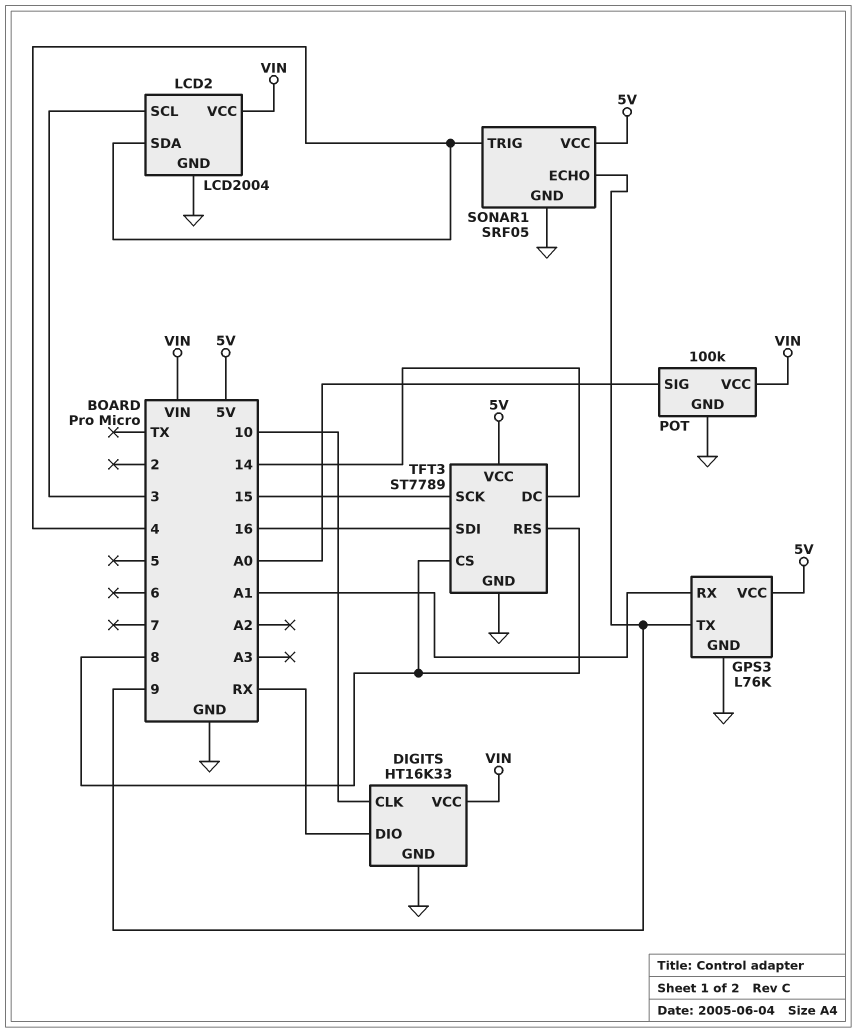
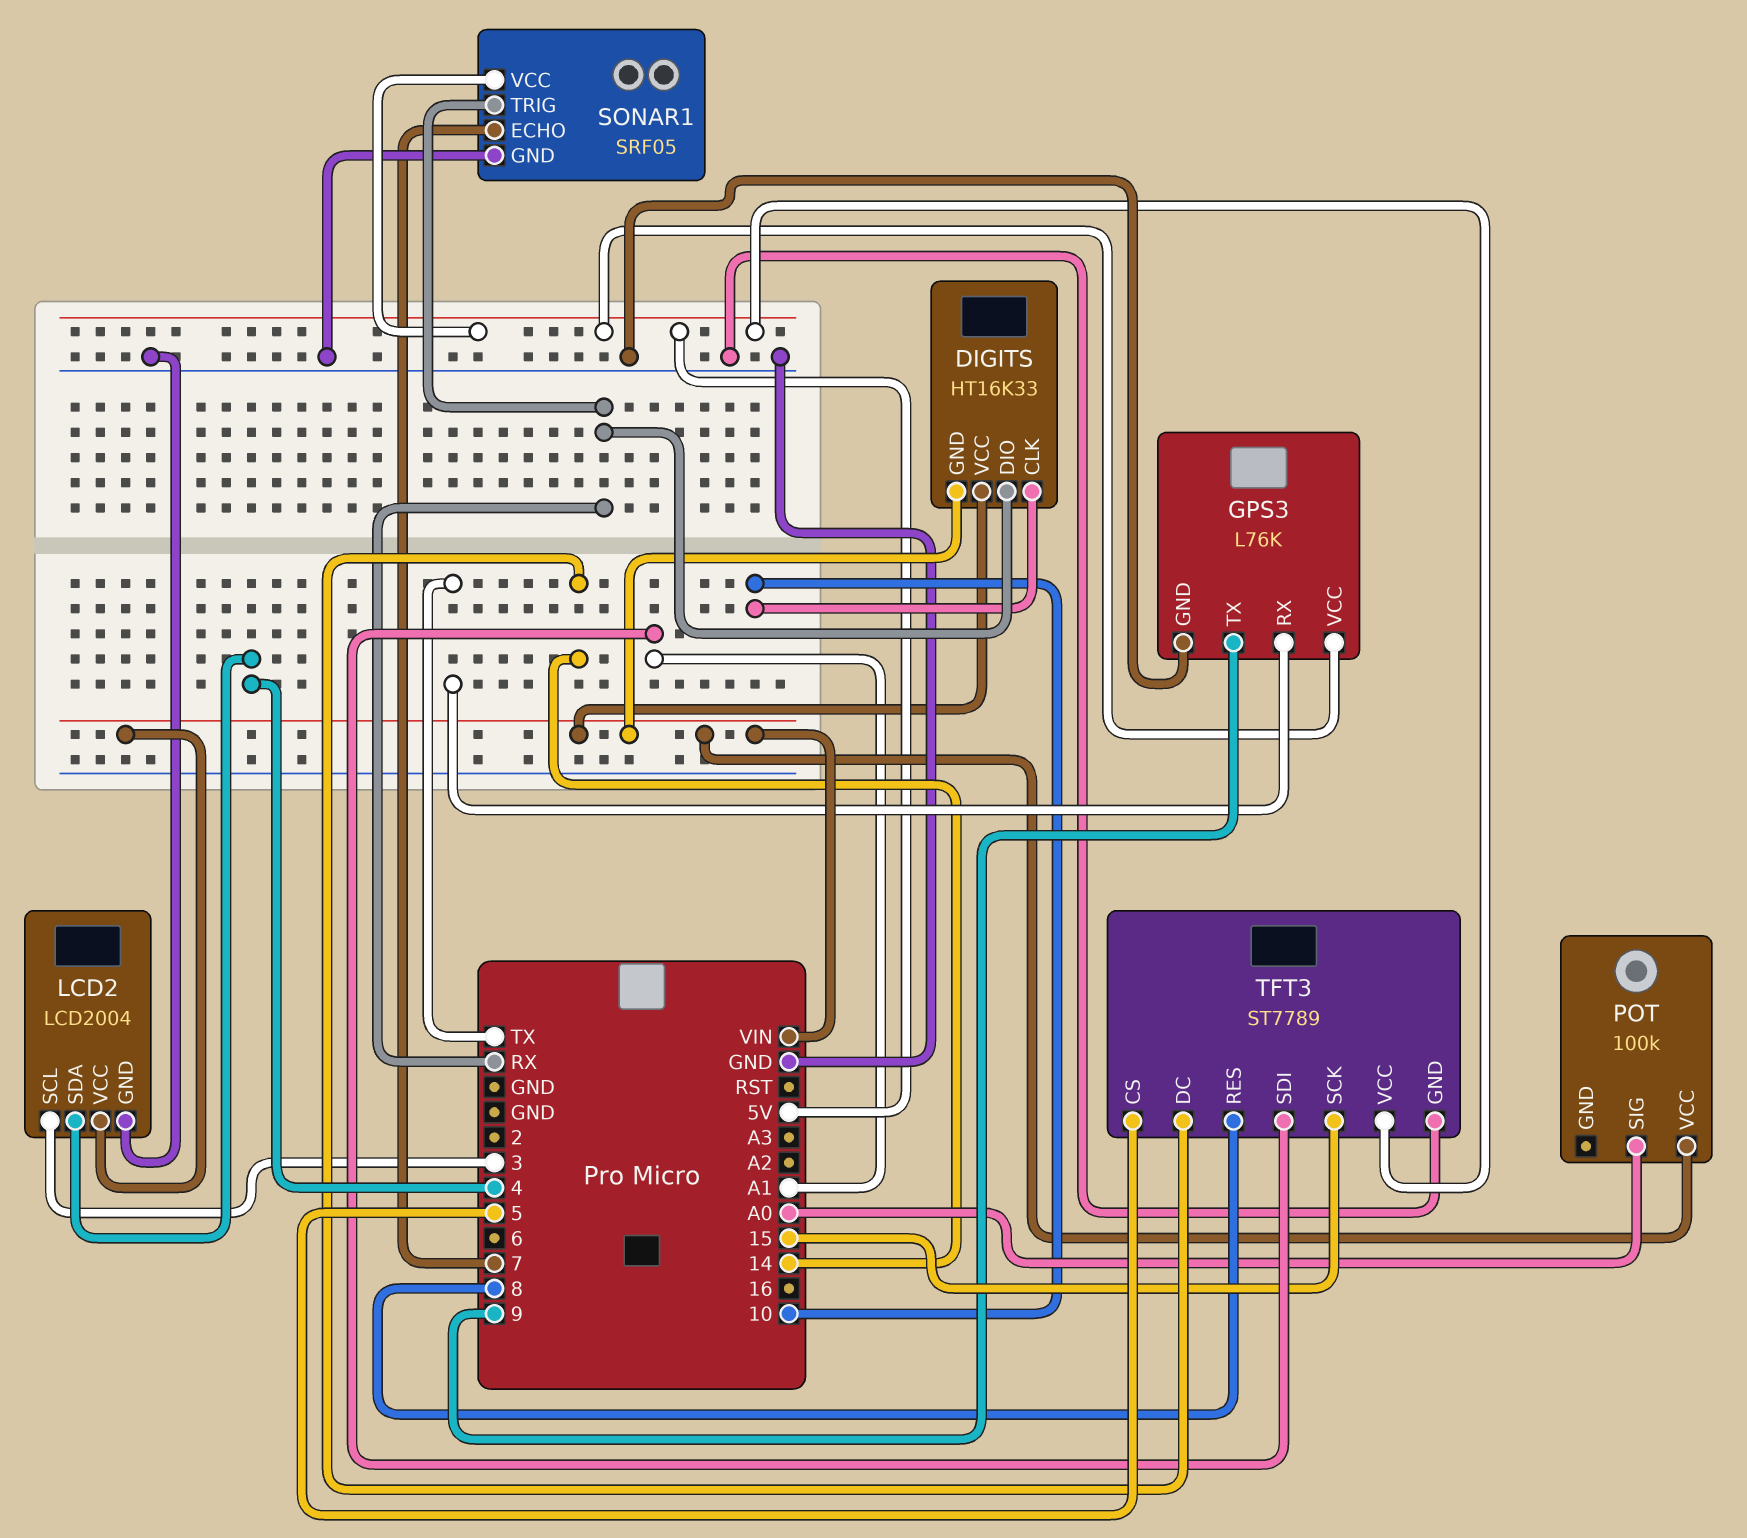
DIGITS pin GND: GND -> VIN
GPS3 pin RX: A1 -> TX
POT pin GND: GND -> none
SONAR1 pin ECHO: 9 -> 7
SONAR1 pin TRIG: 4 -> RX
TFT3 pin CS: 8 -> 5
TFT3 pin SDI: 16 -> A1

